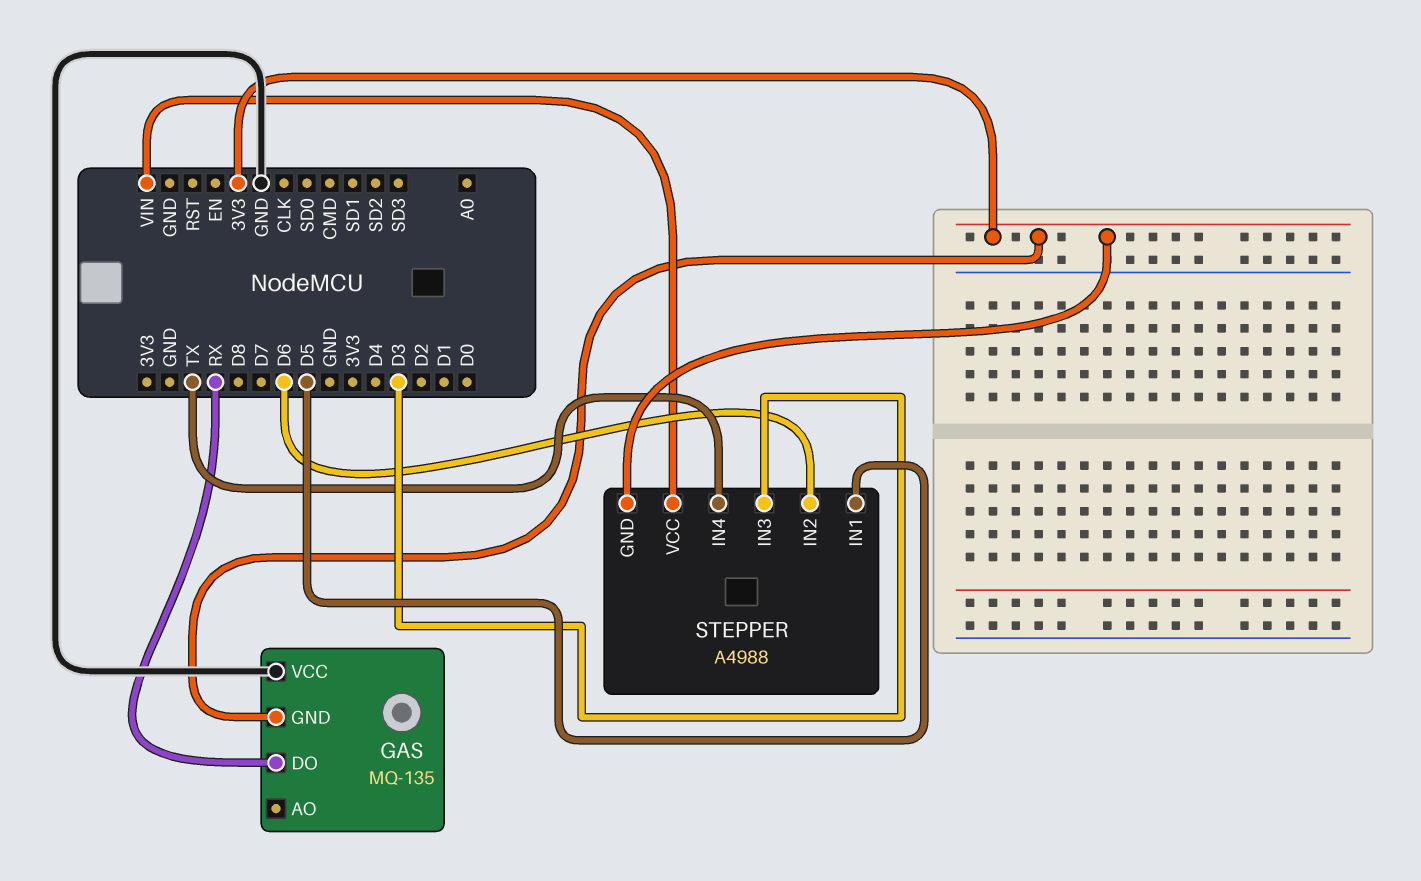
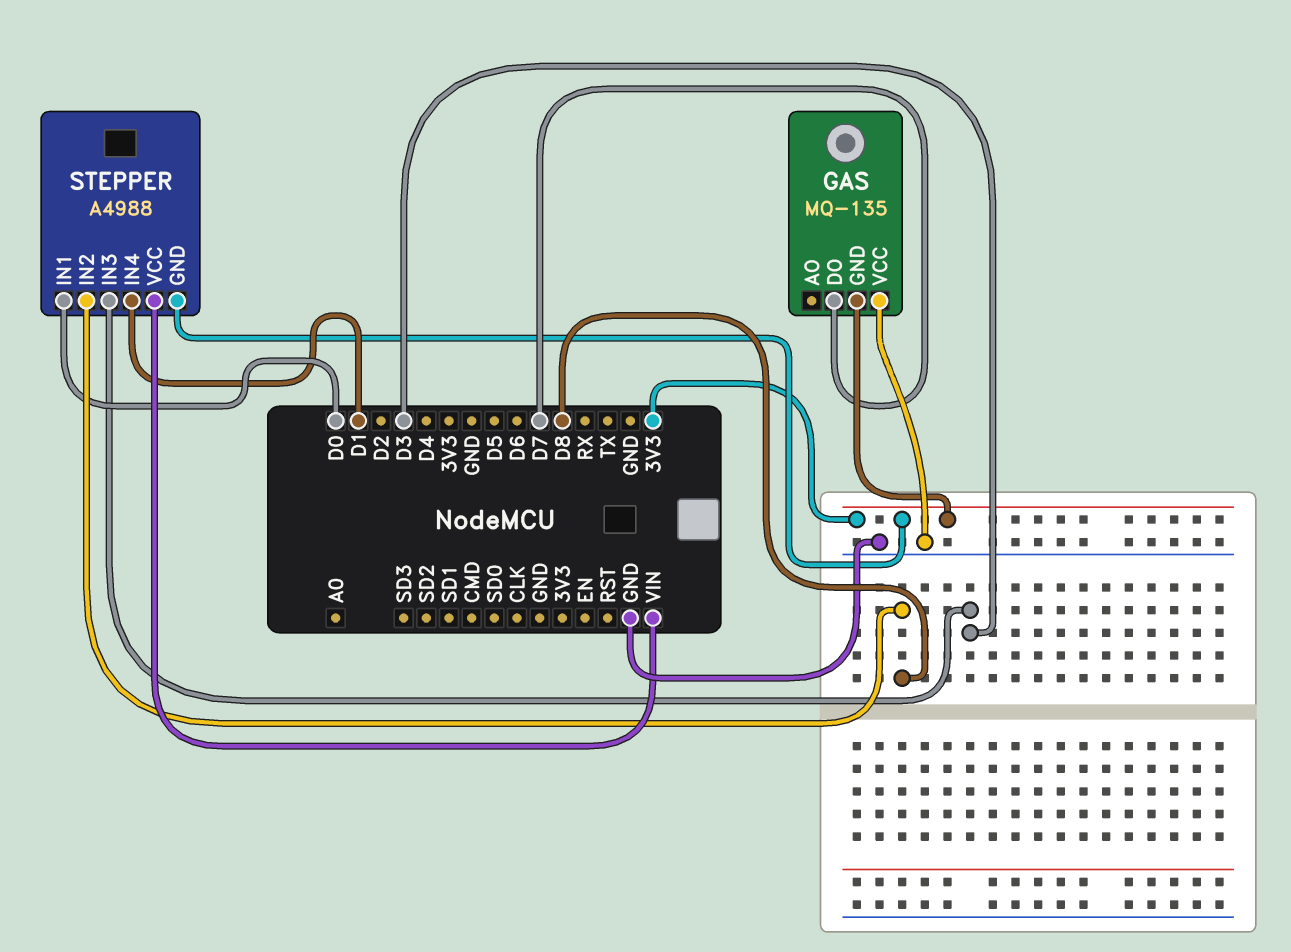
GAS pin DO: RX -> D7
STEPPER pin IN1: D5 -> D0
STEPPER pin IN2: D6 -> D8
STEPPER pin IN4: TX -> D1

